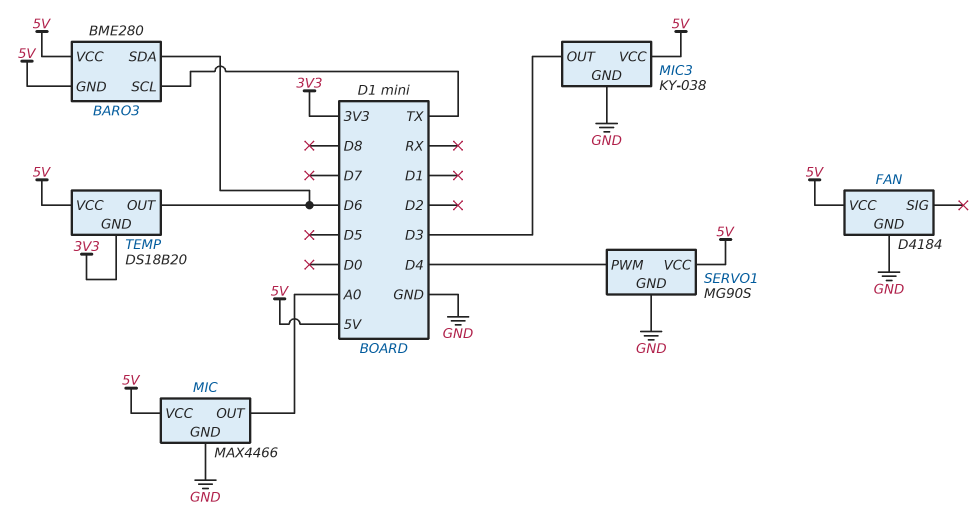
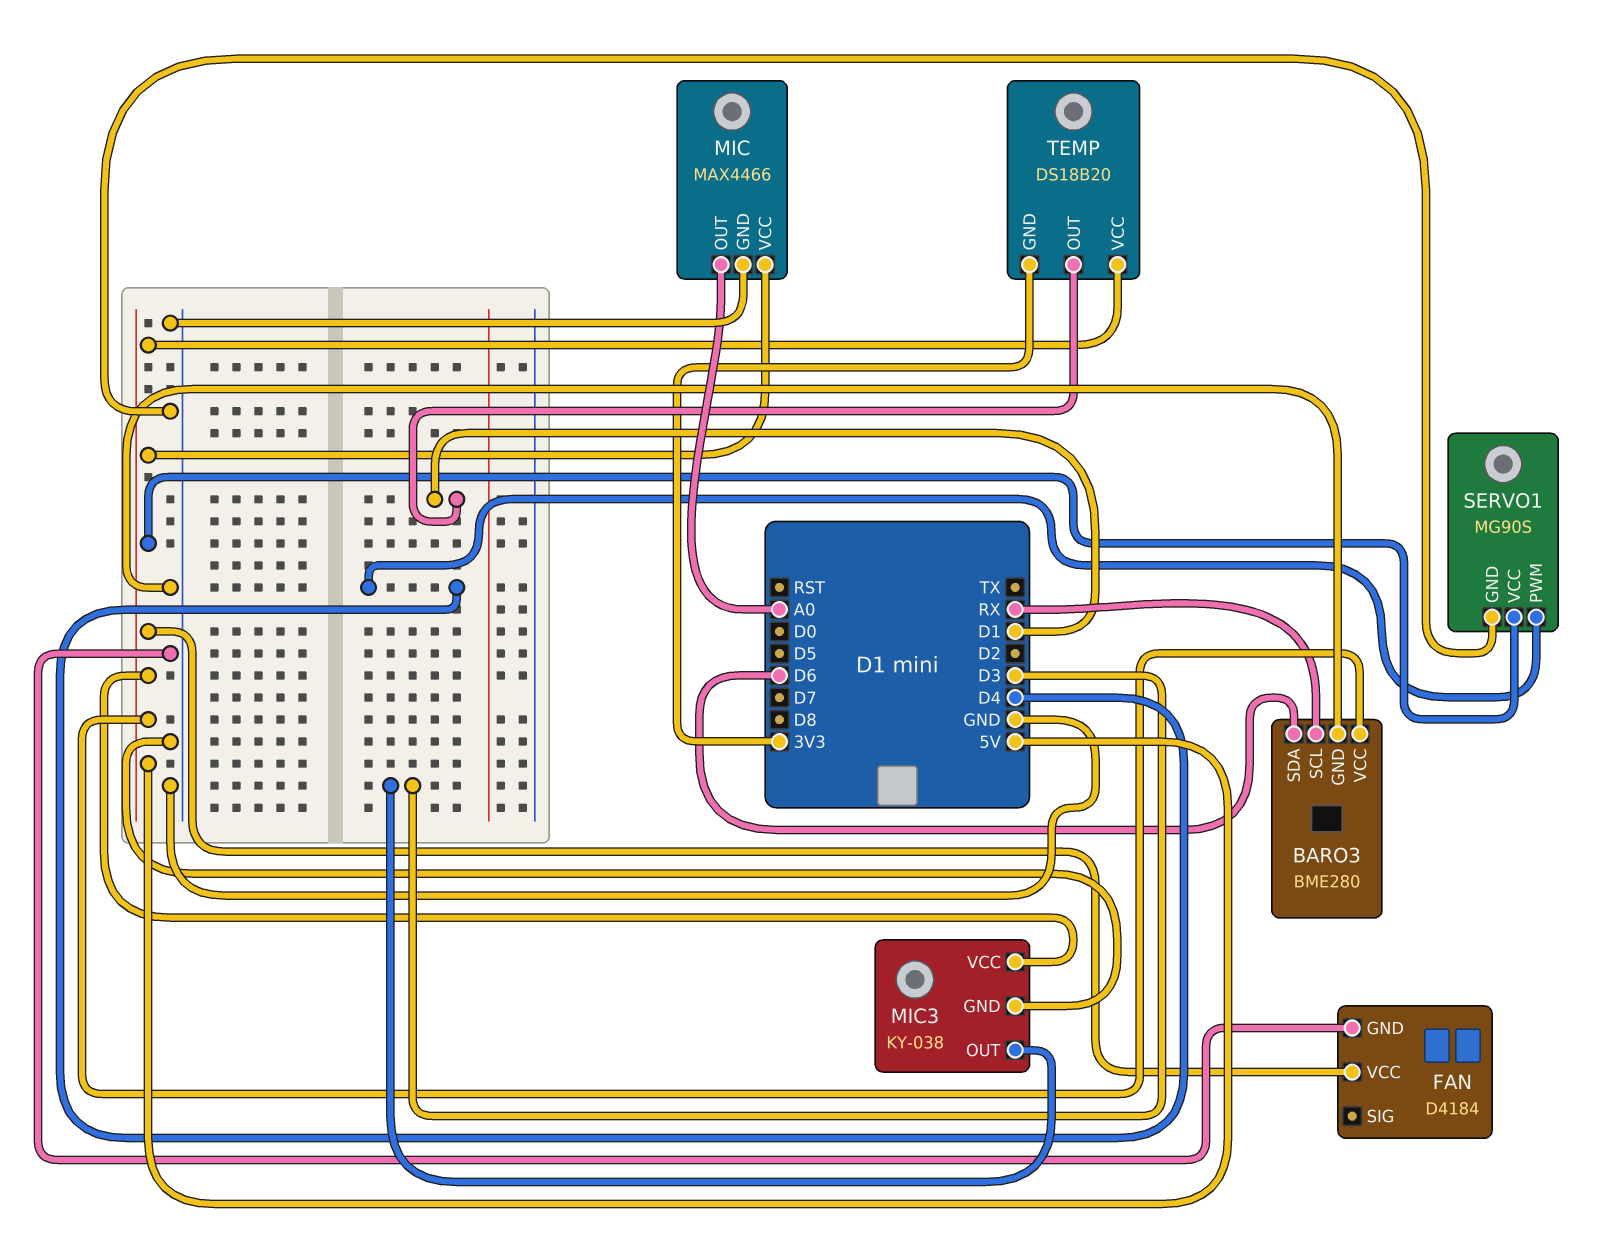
BARO3 pin GND: 5V -> GND
BARO3 pin SCL: TX -> RX
TEMP pin OUT: D6 -> D1

